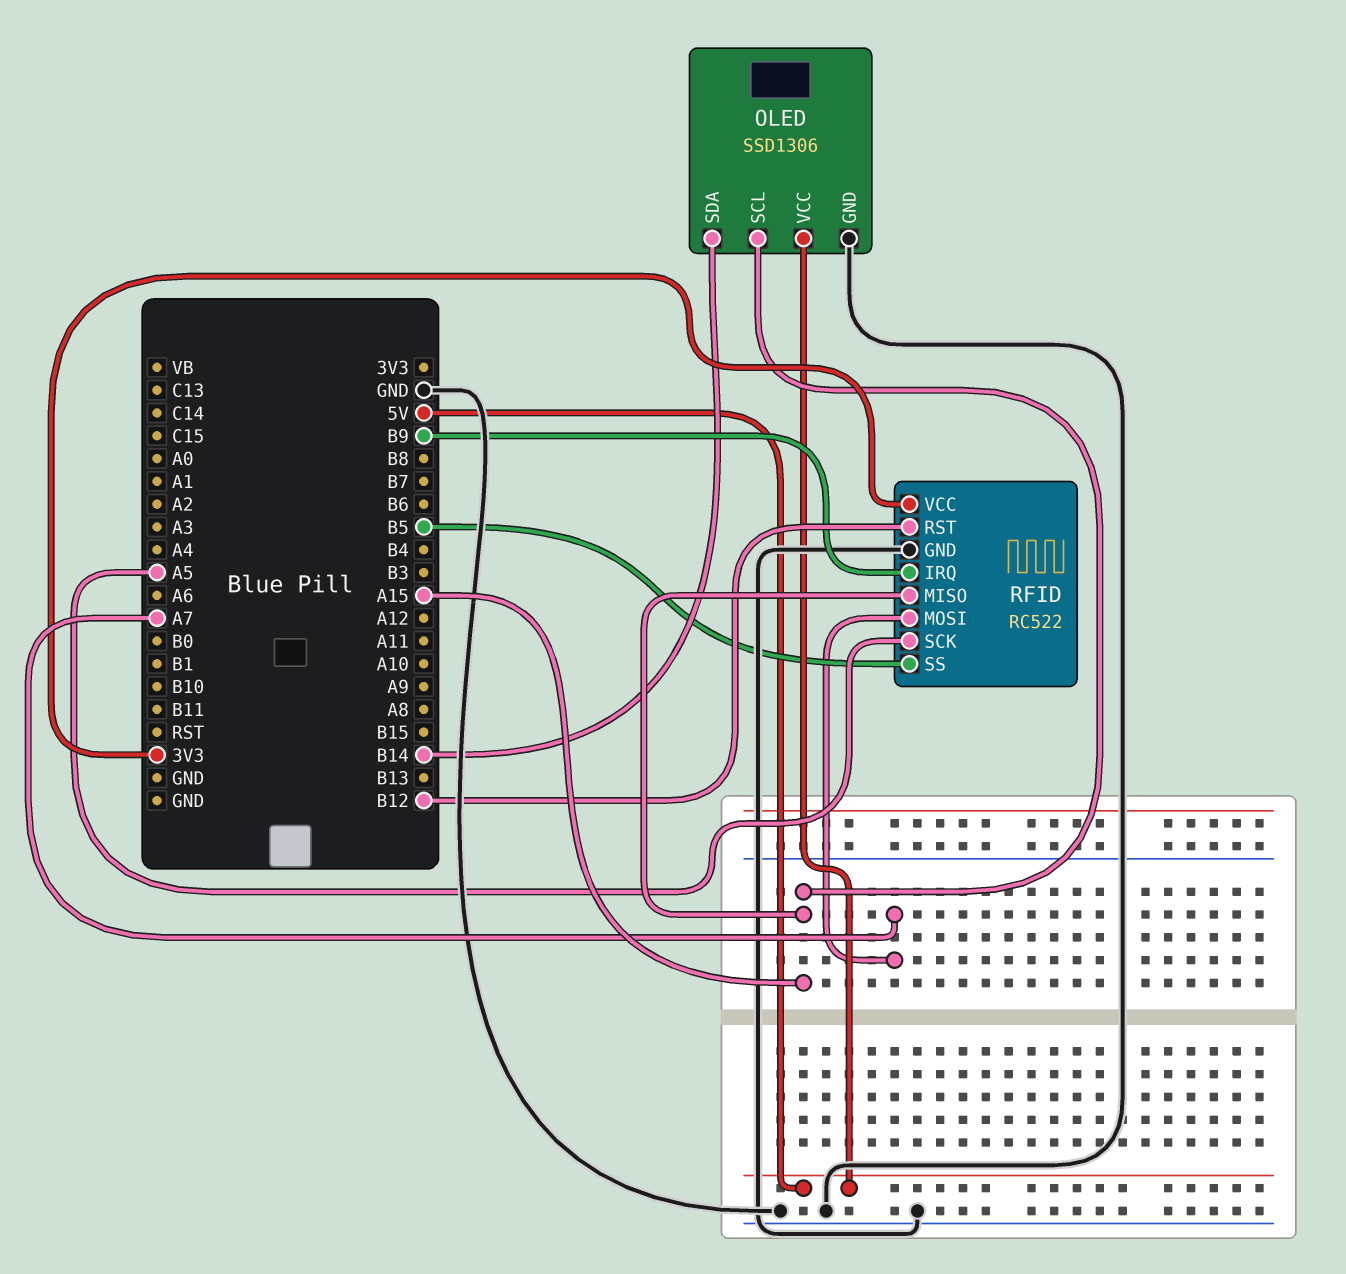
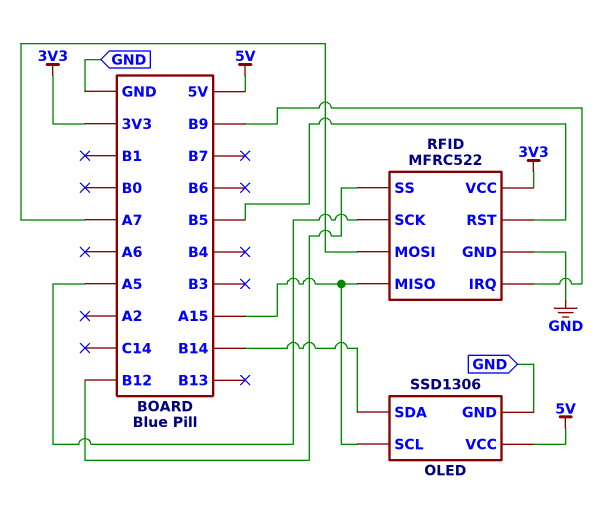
RFID: RC522 -> MFRC522
RFID pin RST: B12 -> B5
RFID pin SS: B5 -> B12

